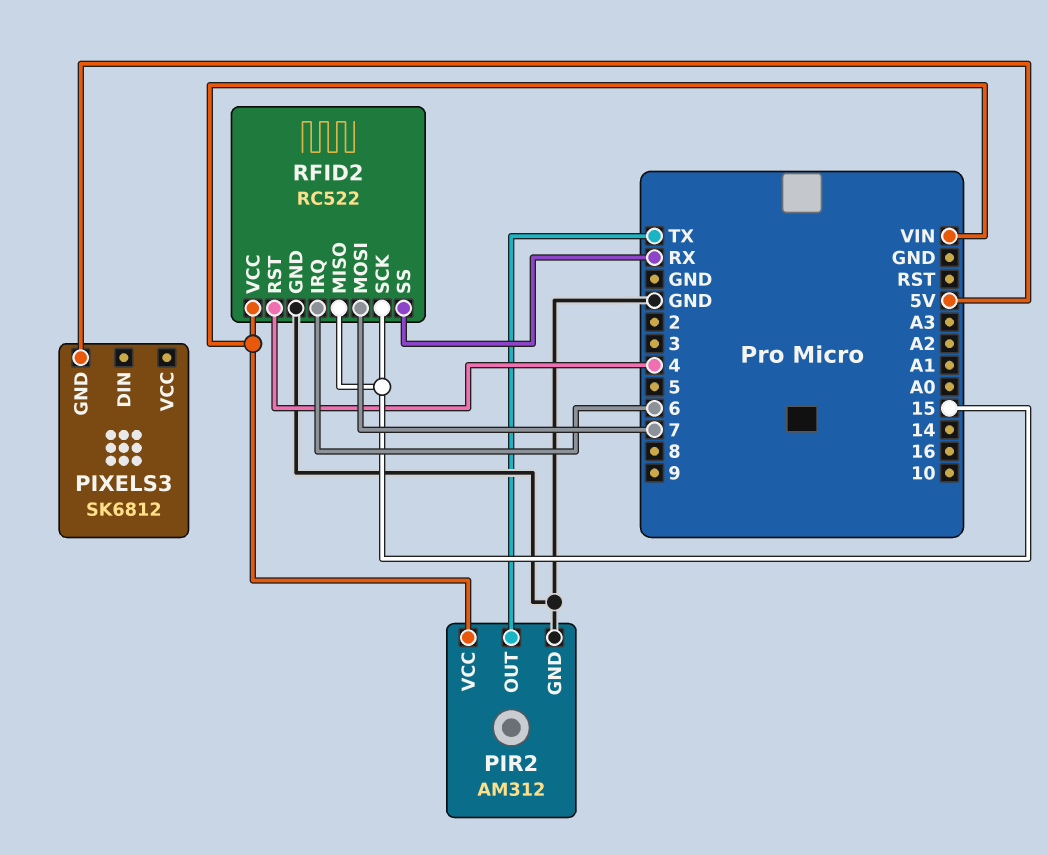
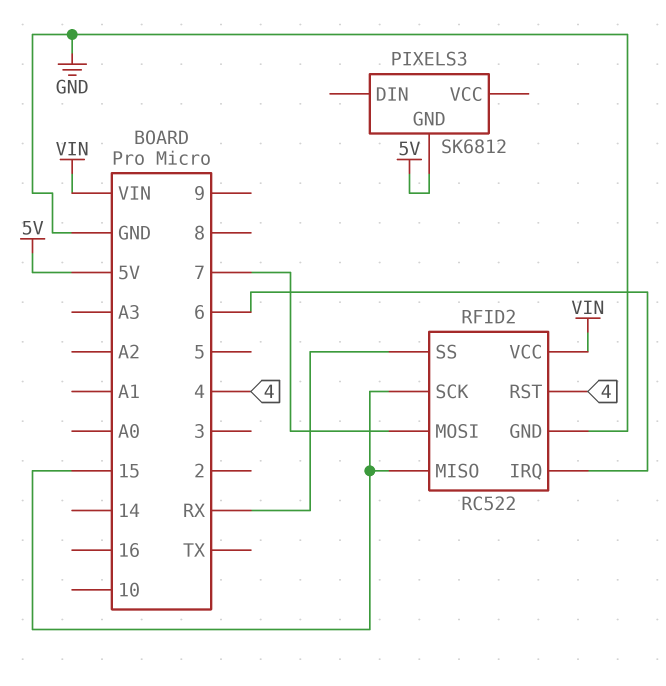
PIR2: AM312 -> none
PIR2 pin GND: GND -> none
PIR2 pin OUT: TX -> none
PIR2 pin VCC: VIN -> none

